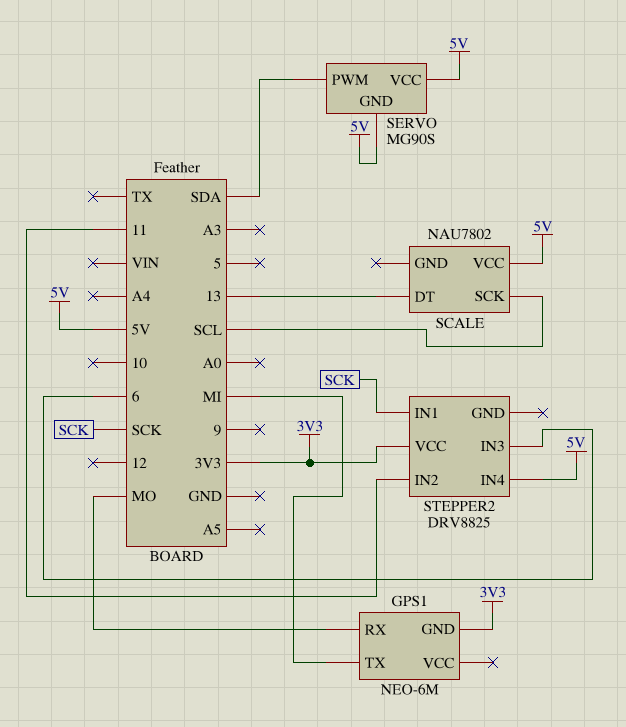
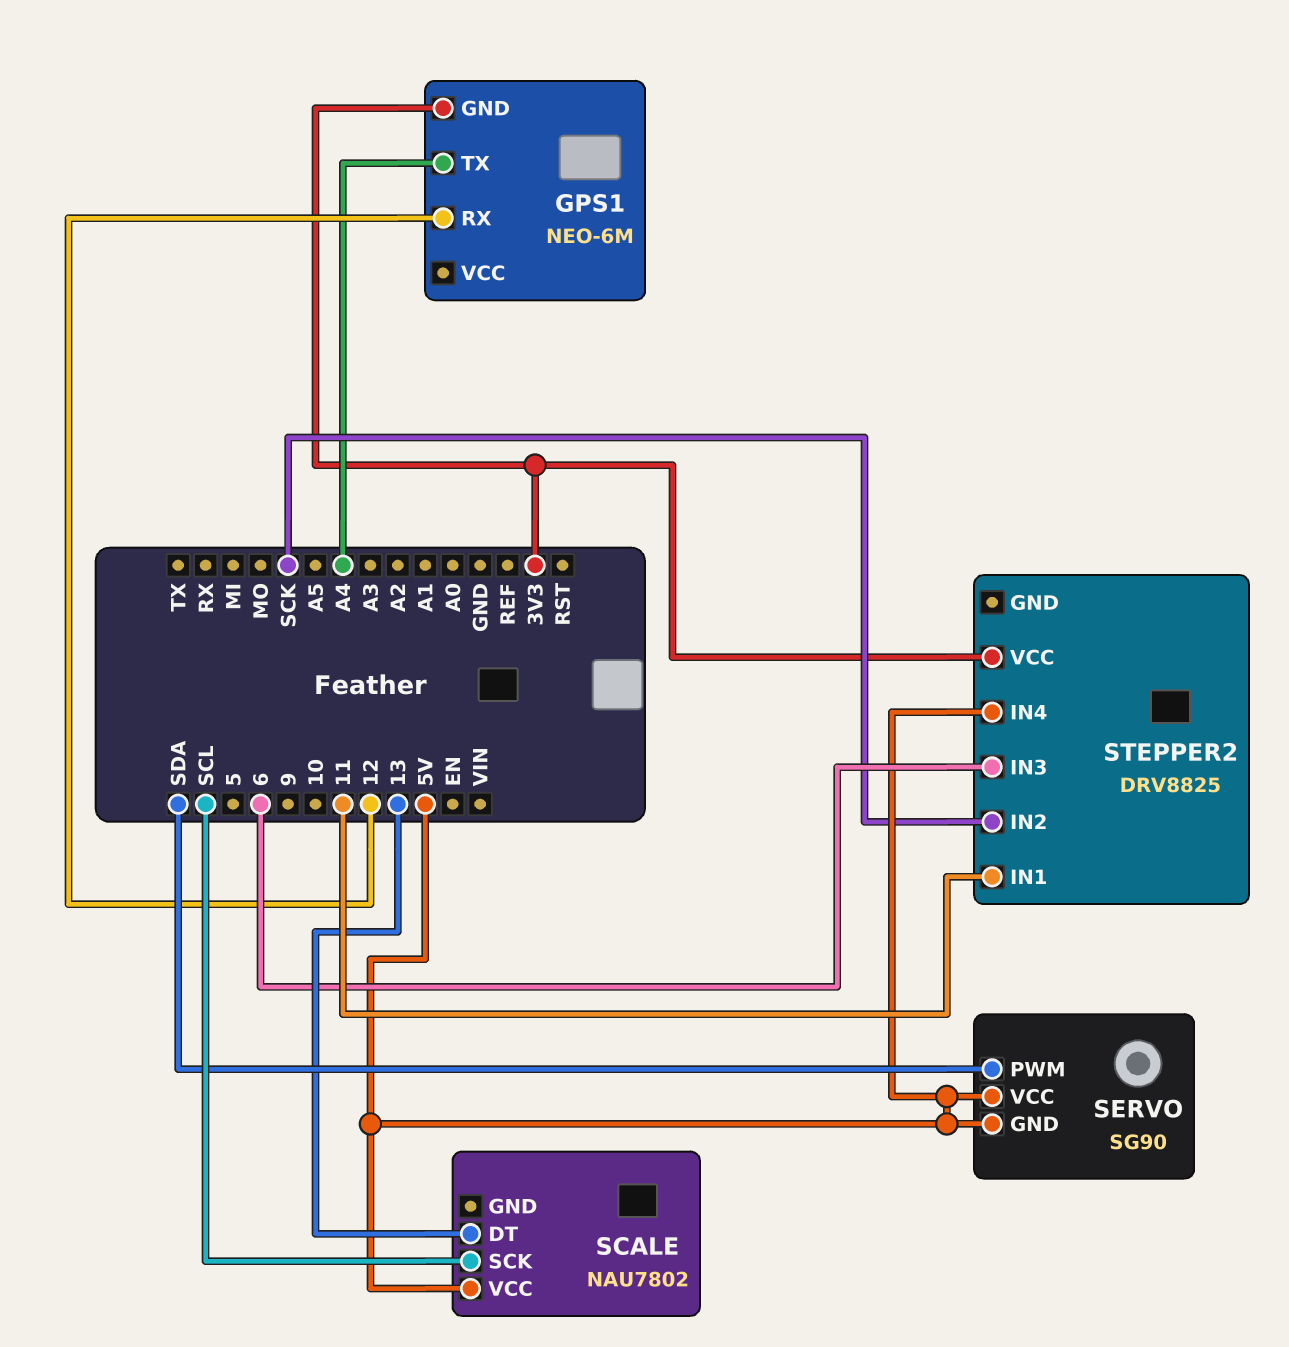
GPS1 pin RX: MO -> 12
GPS1 pin TX: MI -> A4
SERVO: MG90S -> SG90
STEPPER2 pin IN1: SCK -> 11
STEPPER2 pin IN2: 11 -> SCK

